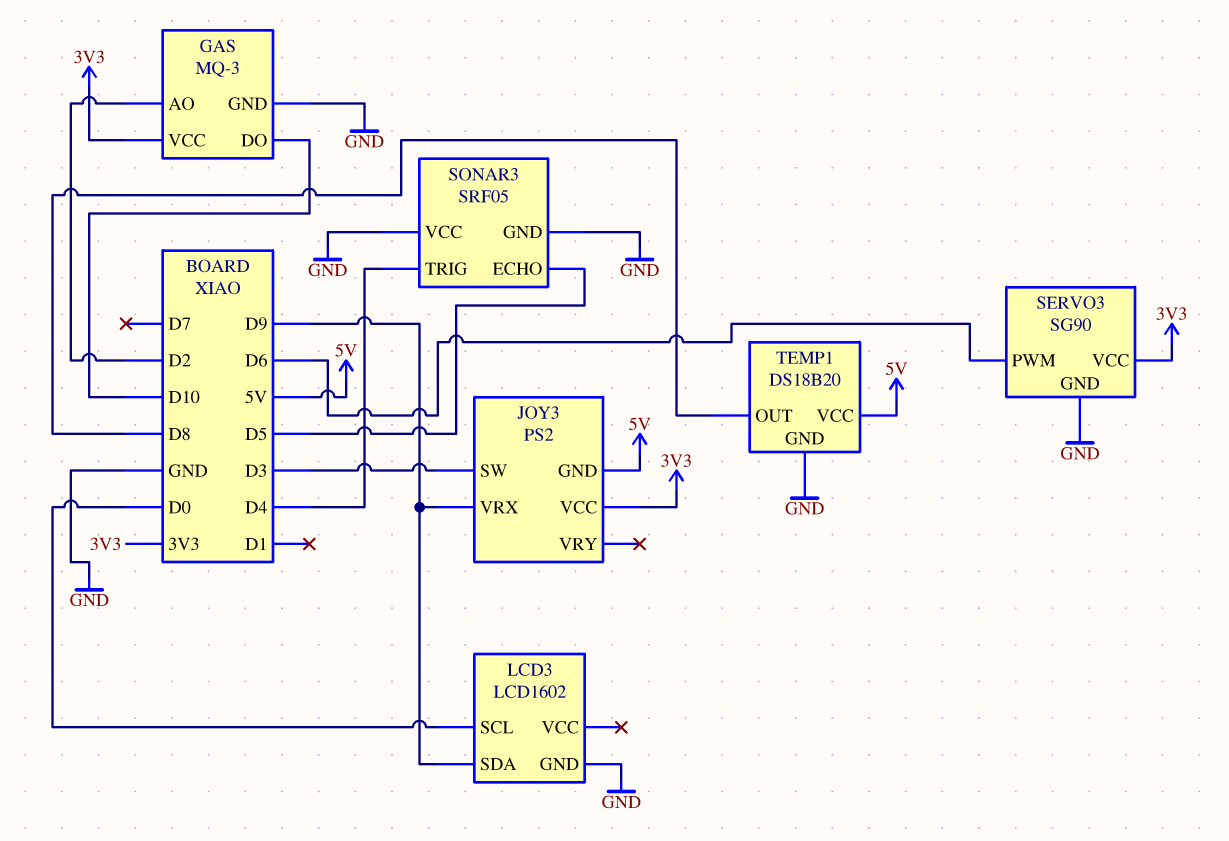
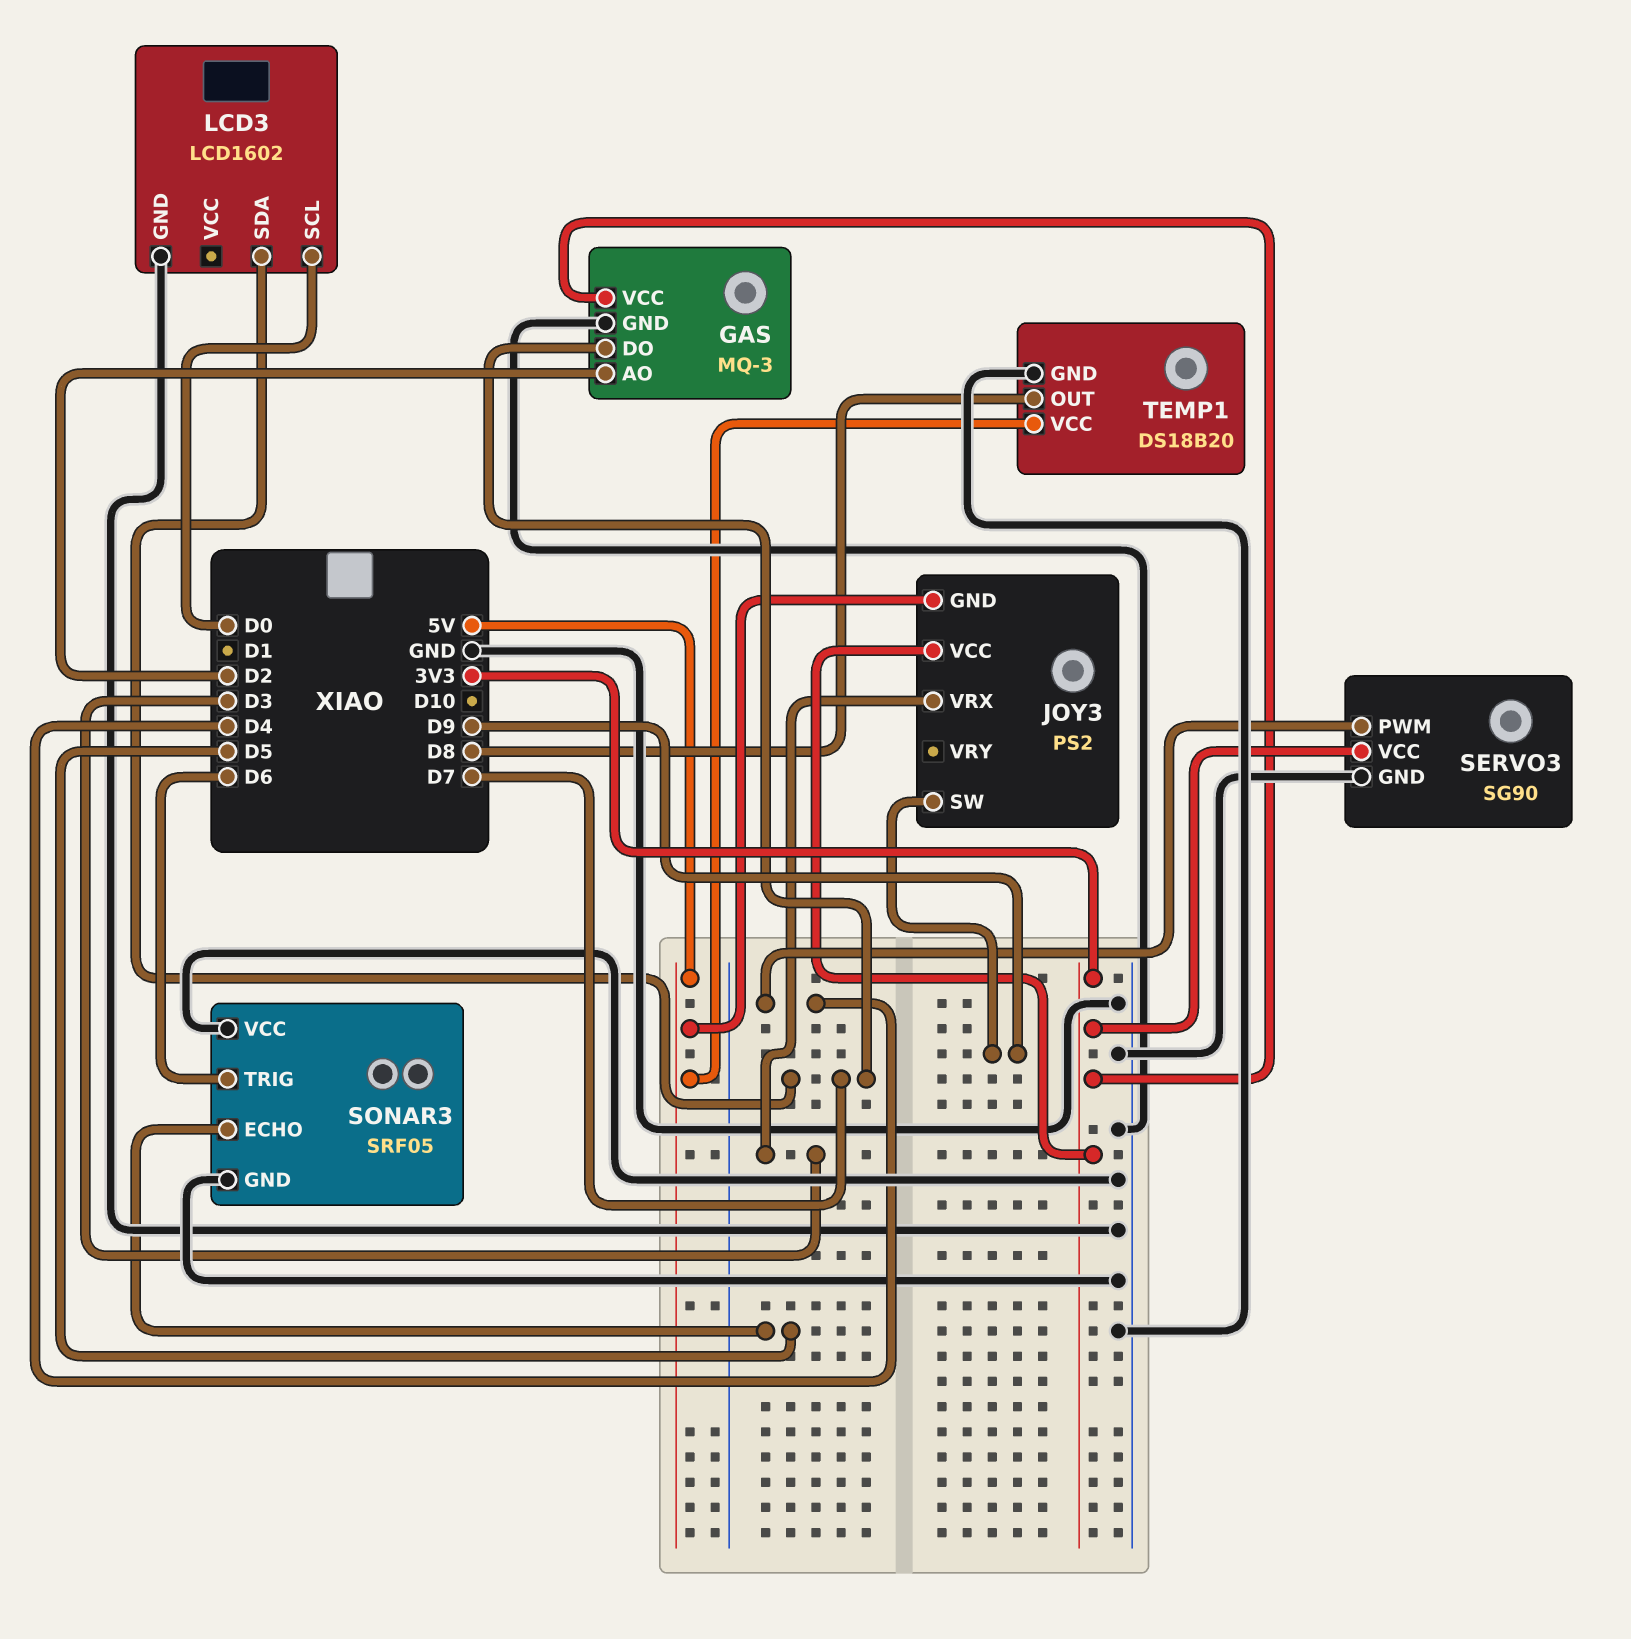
GAS pin DO: D10 -> D7
JOY3 pin SW: D3 -> D9
JOY3 pin VRX: D9 -> D3
LCD3 pin SDA: D9 -> D7
SERVO3 pin PWM: D6 -> D4
SONAR3 pin TRIG: D4 -> D6

